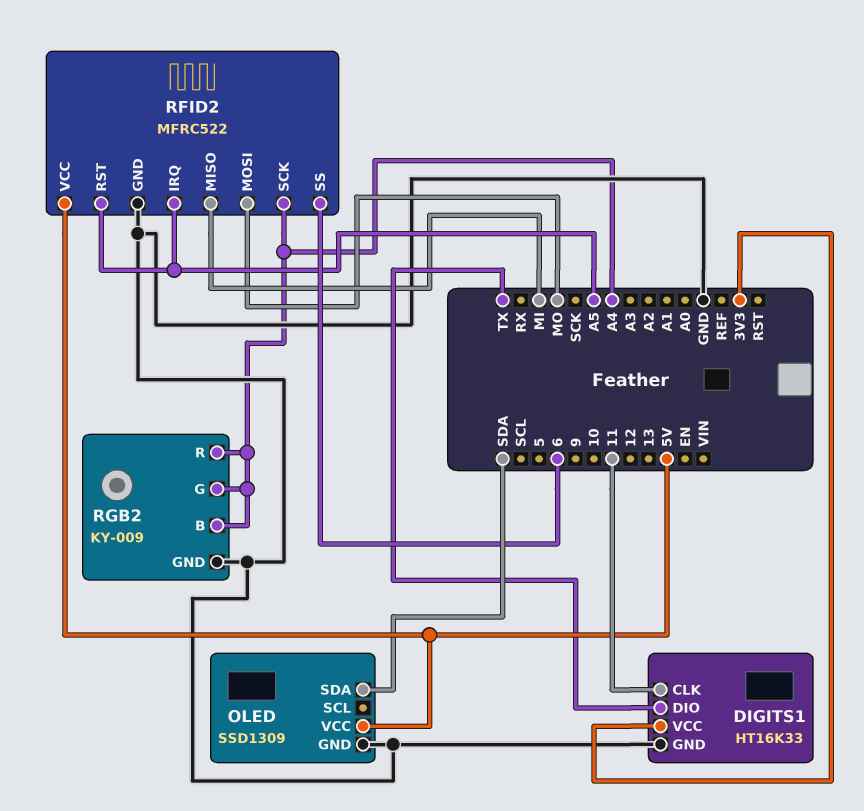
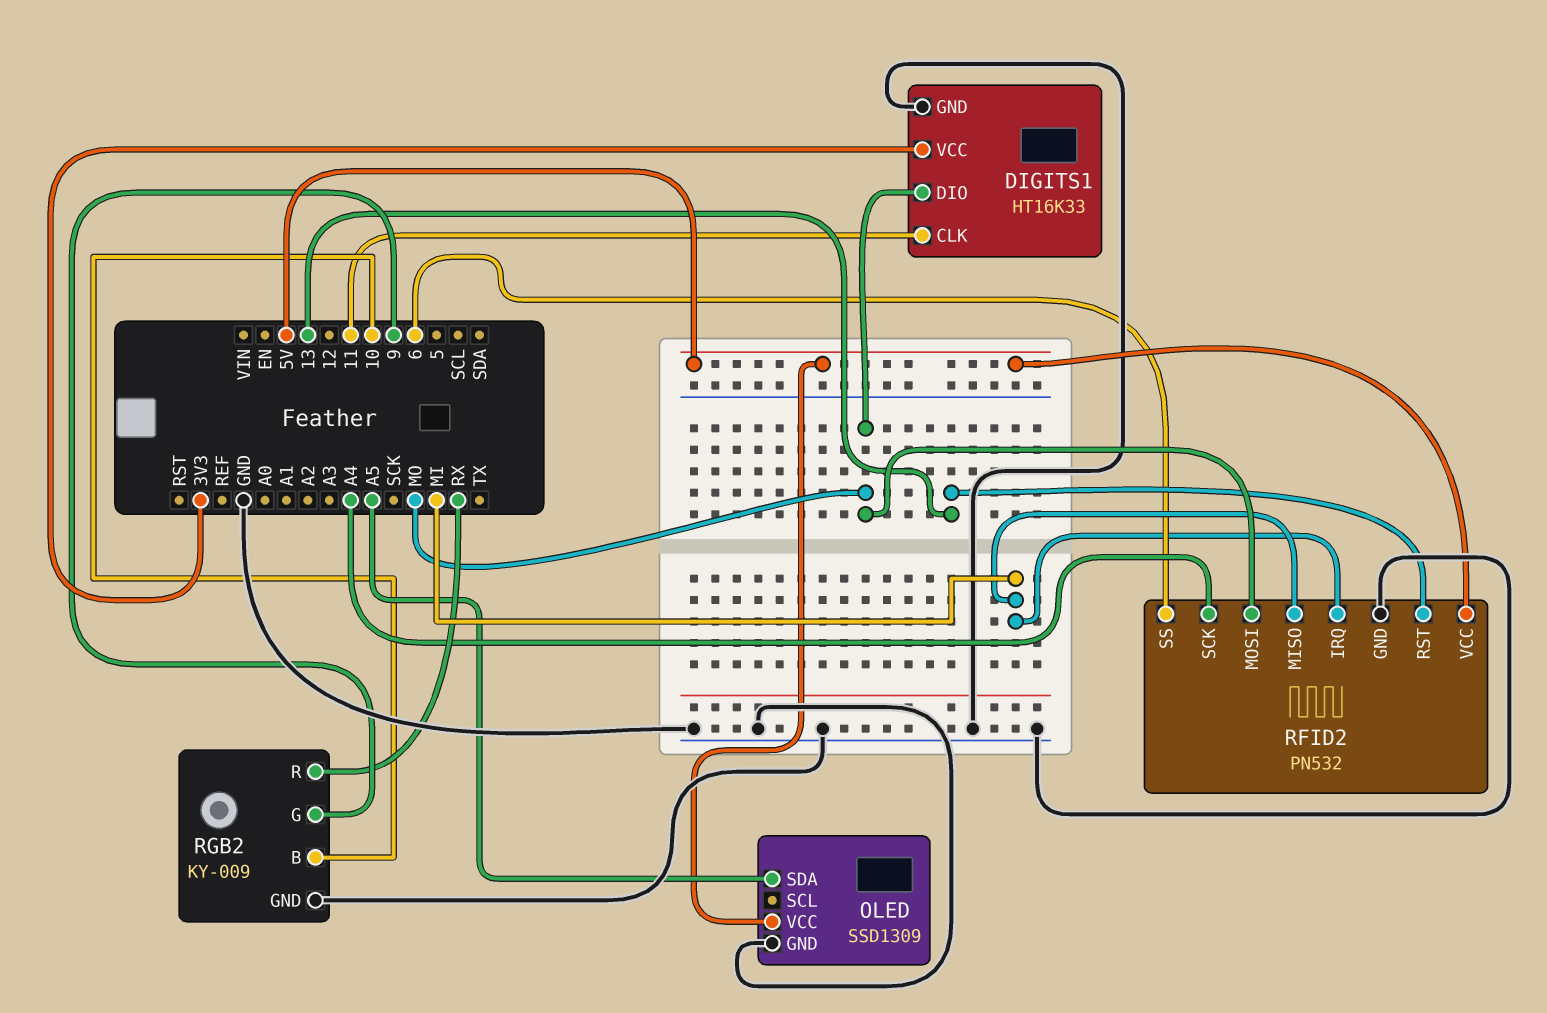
DIGITS1 pin DIO: TX -> MO
OLED pin SDA: SDA -> A5
RFID2: MFRC522 -> PN532
RFID2 pin IRQ: A5 -> MI
RFID2 pin RST: A5 -> 13
RGB2 pin B: A4 -> 10
RGB2 pin G: A4 -> 9
RGB2 pin R: A4 -> RX

